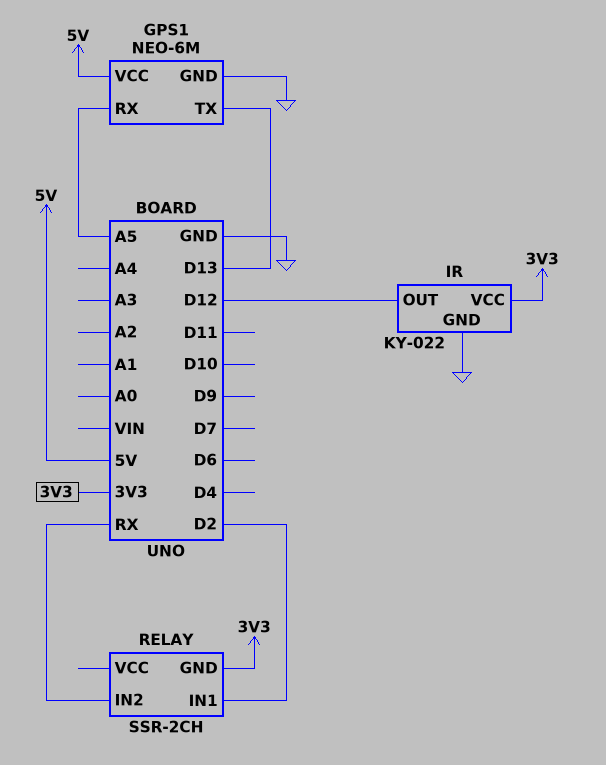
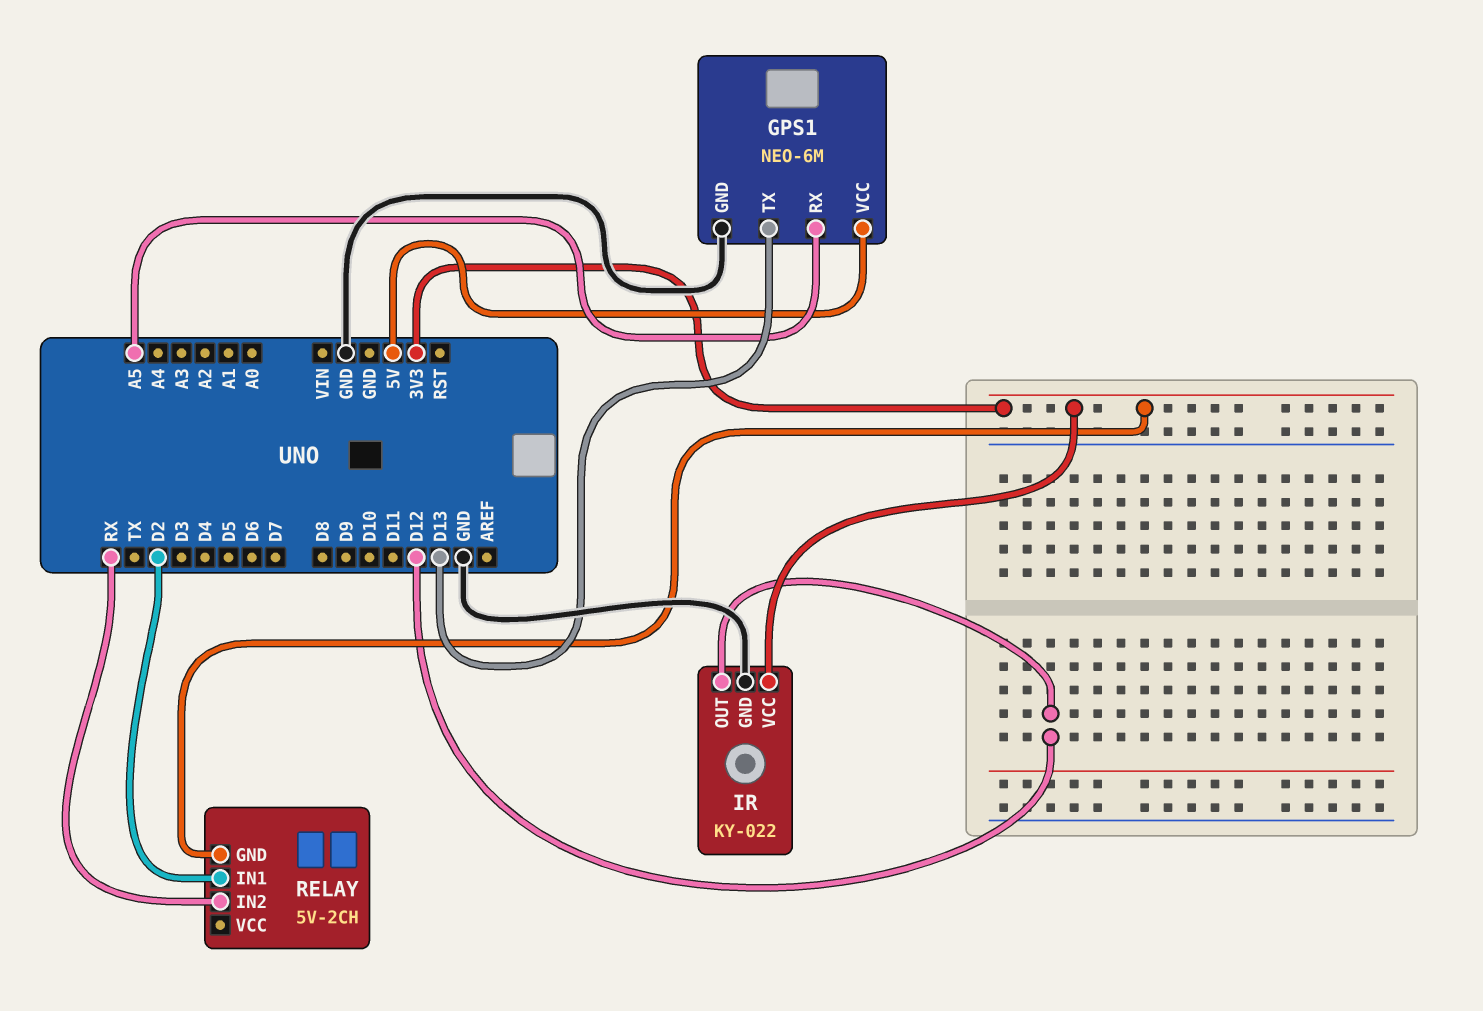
RELAY: SSR-2CH -> 5V-2CH

